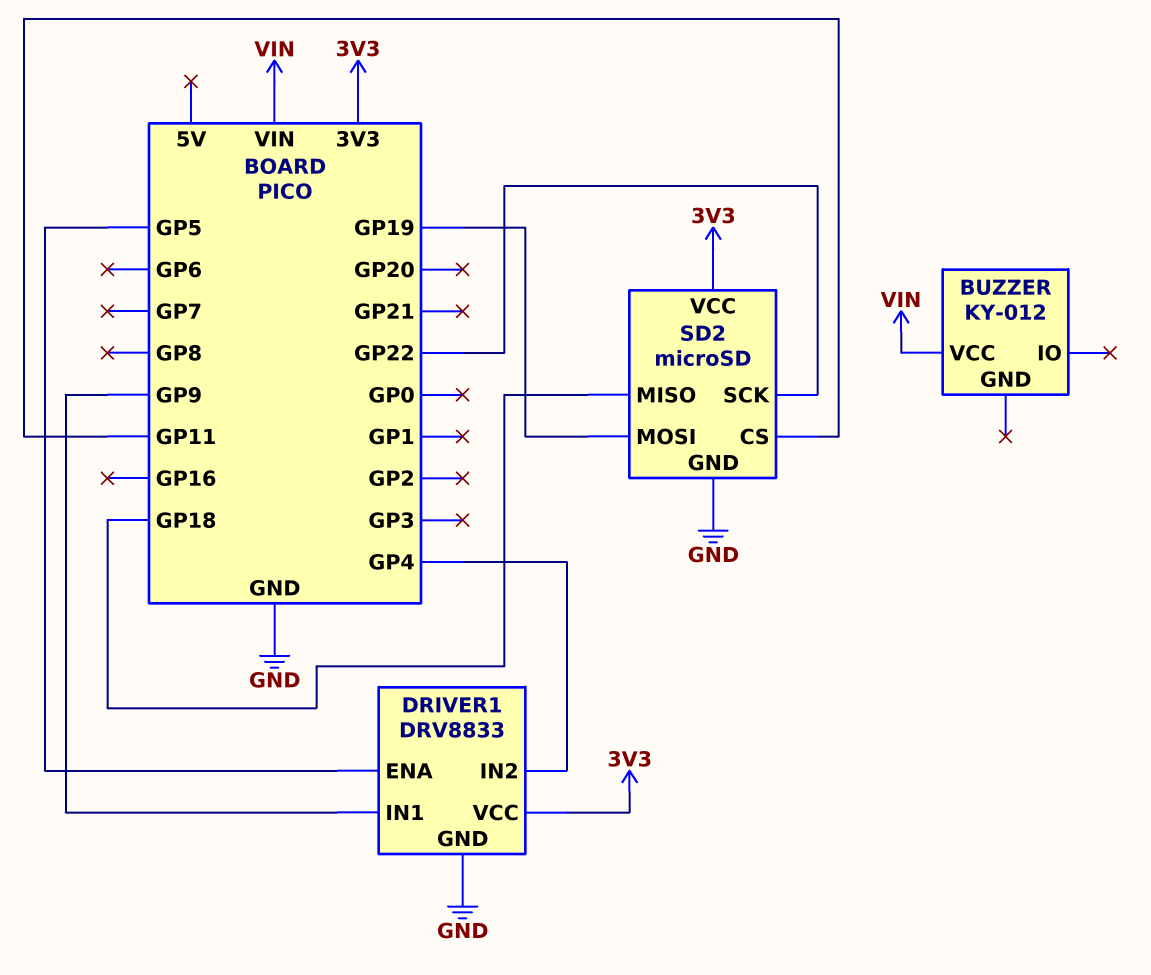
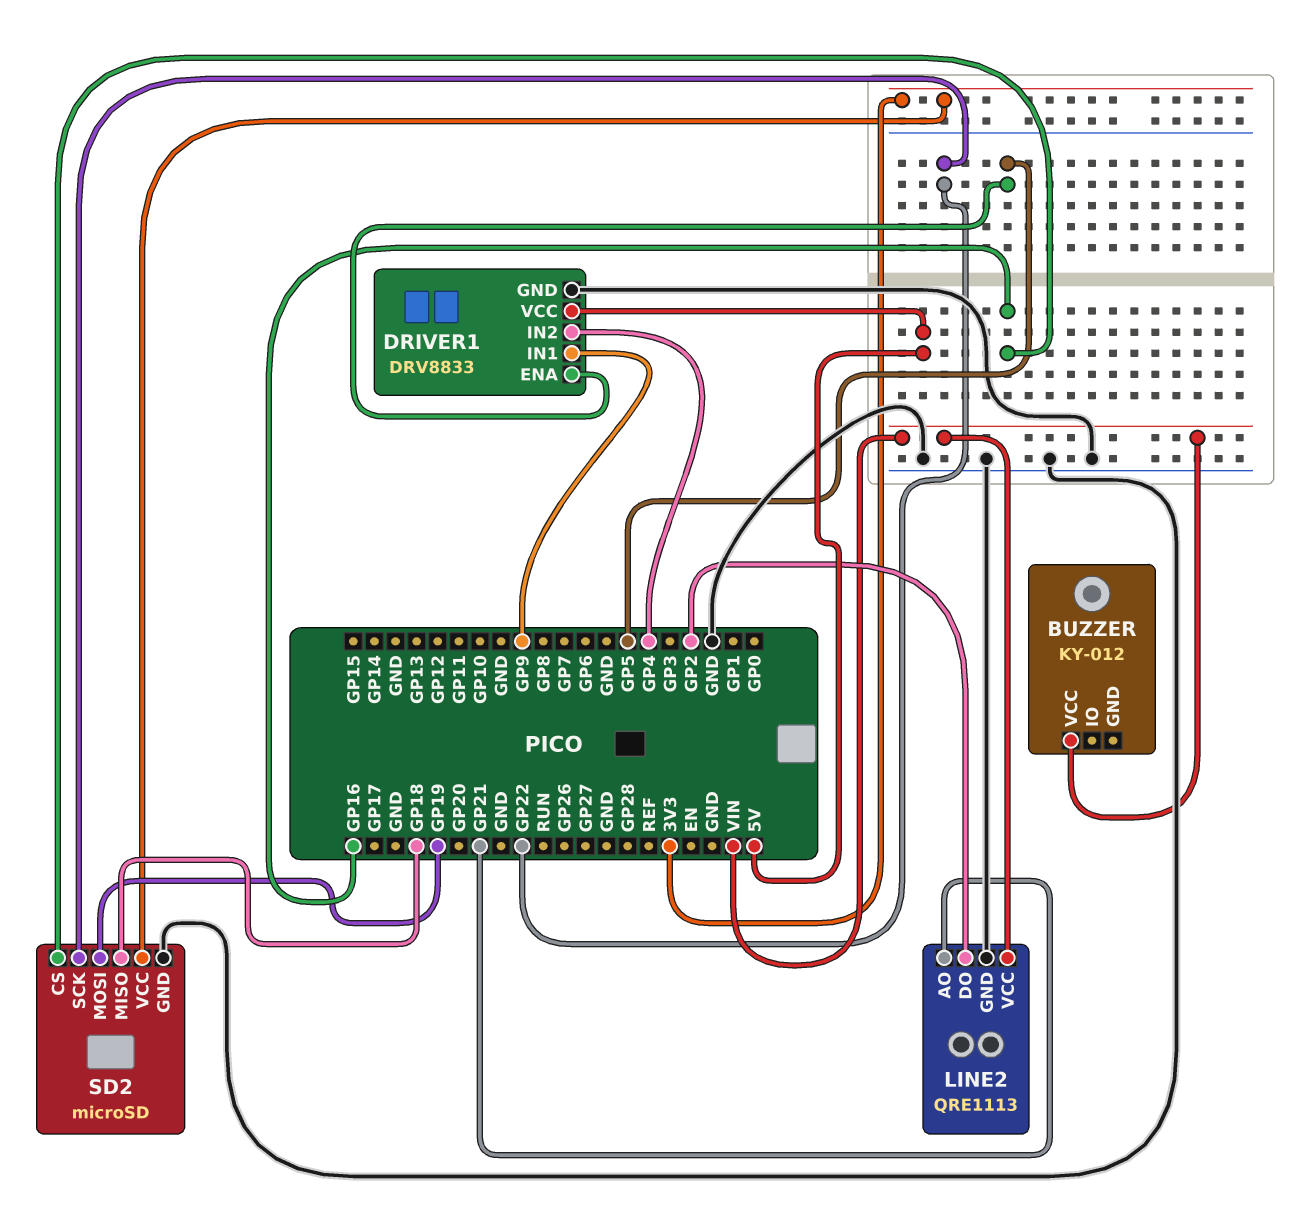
DRIVER1 pin VCC: 3V3 -> 5V
LINE2: none -> QRE1113
LINE2 pin AO: none -> GP21
LINE2 pin DO: none -> GP2
LINE2 pin GND: none -> GND
LINE2 pin VCC: none -> VIN
SD2 pin CS: GP11 -> GP16

